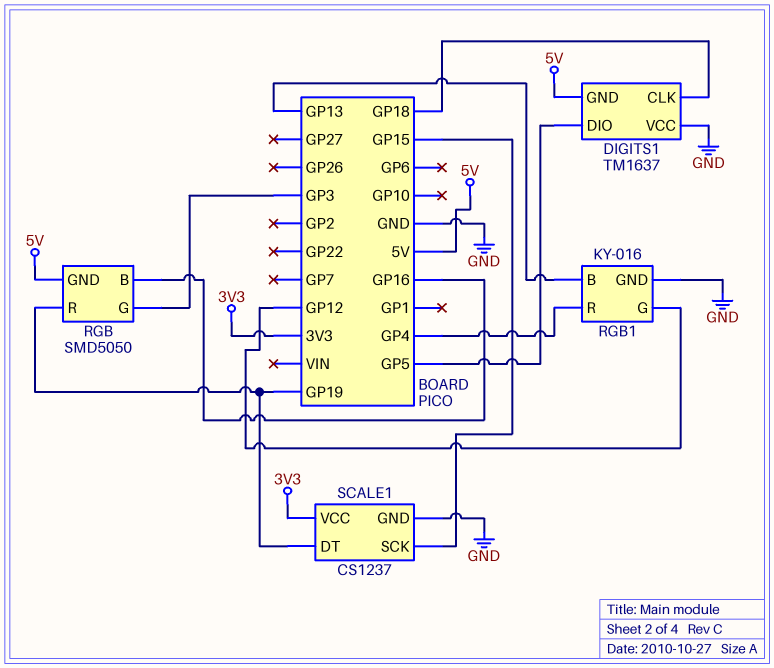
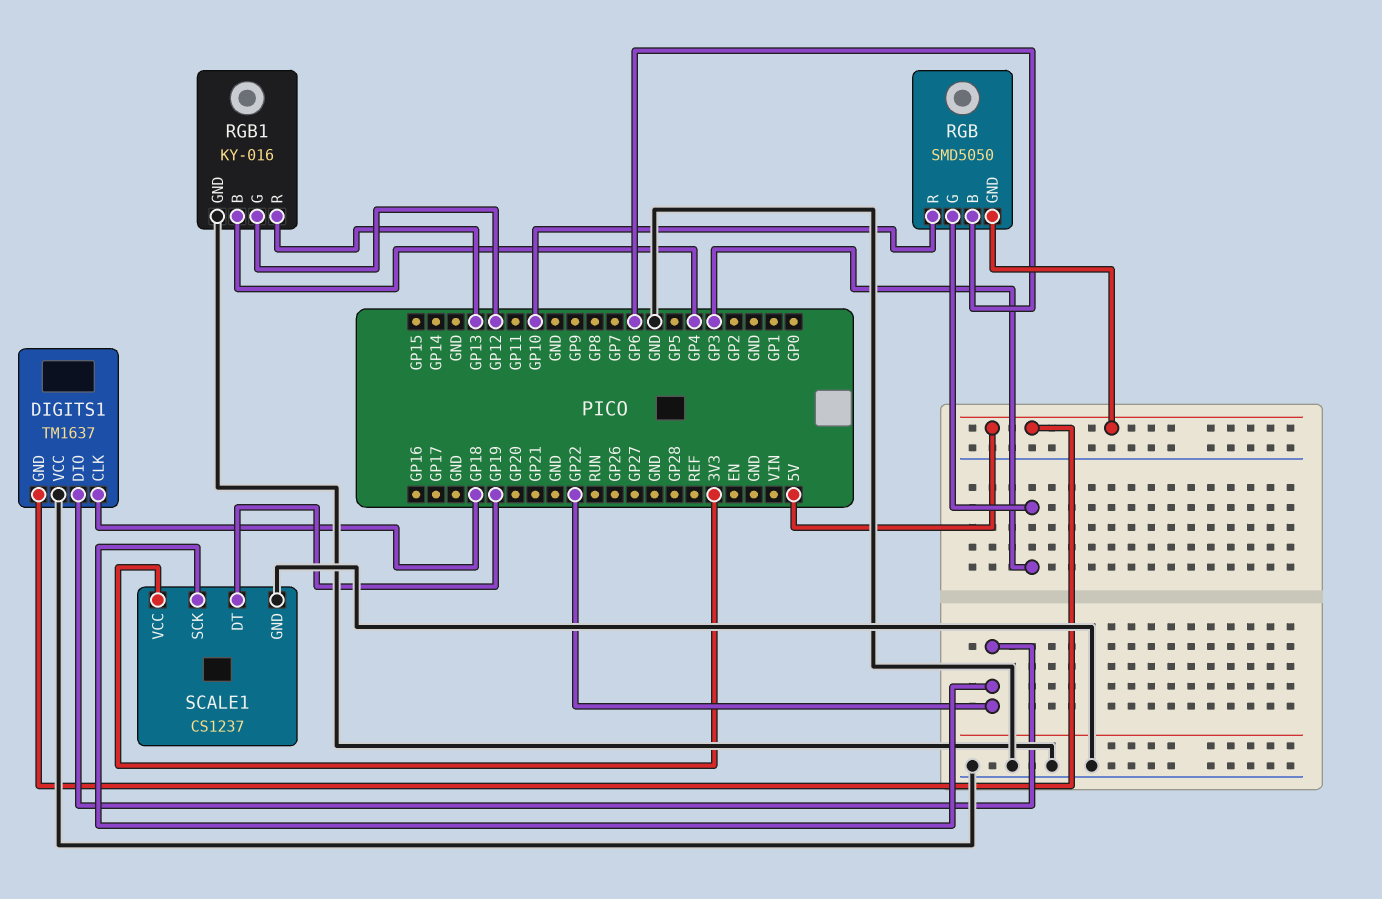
DIGITS1 pin DIO: GP5 -> GP22
RGB pin B: GP16 -> GP6
RGB pin R: GP19 -> GP10
RGB1 pin B: GP13 -> GP4
RGB1 pin R: GP4 -> GP13
SCALE1 pin SCK: GP15 -> GP22

